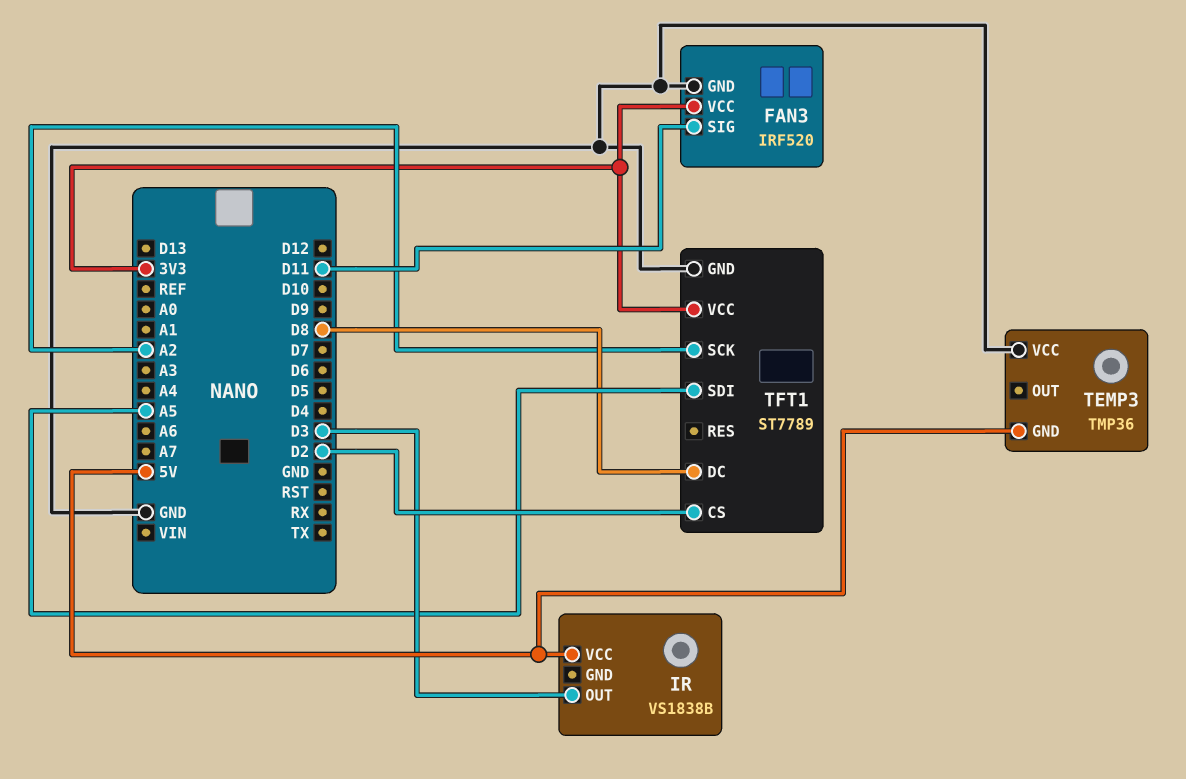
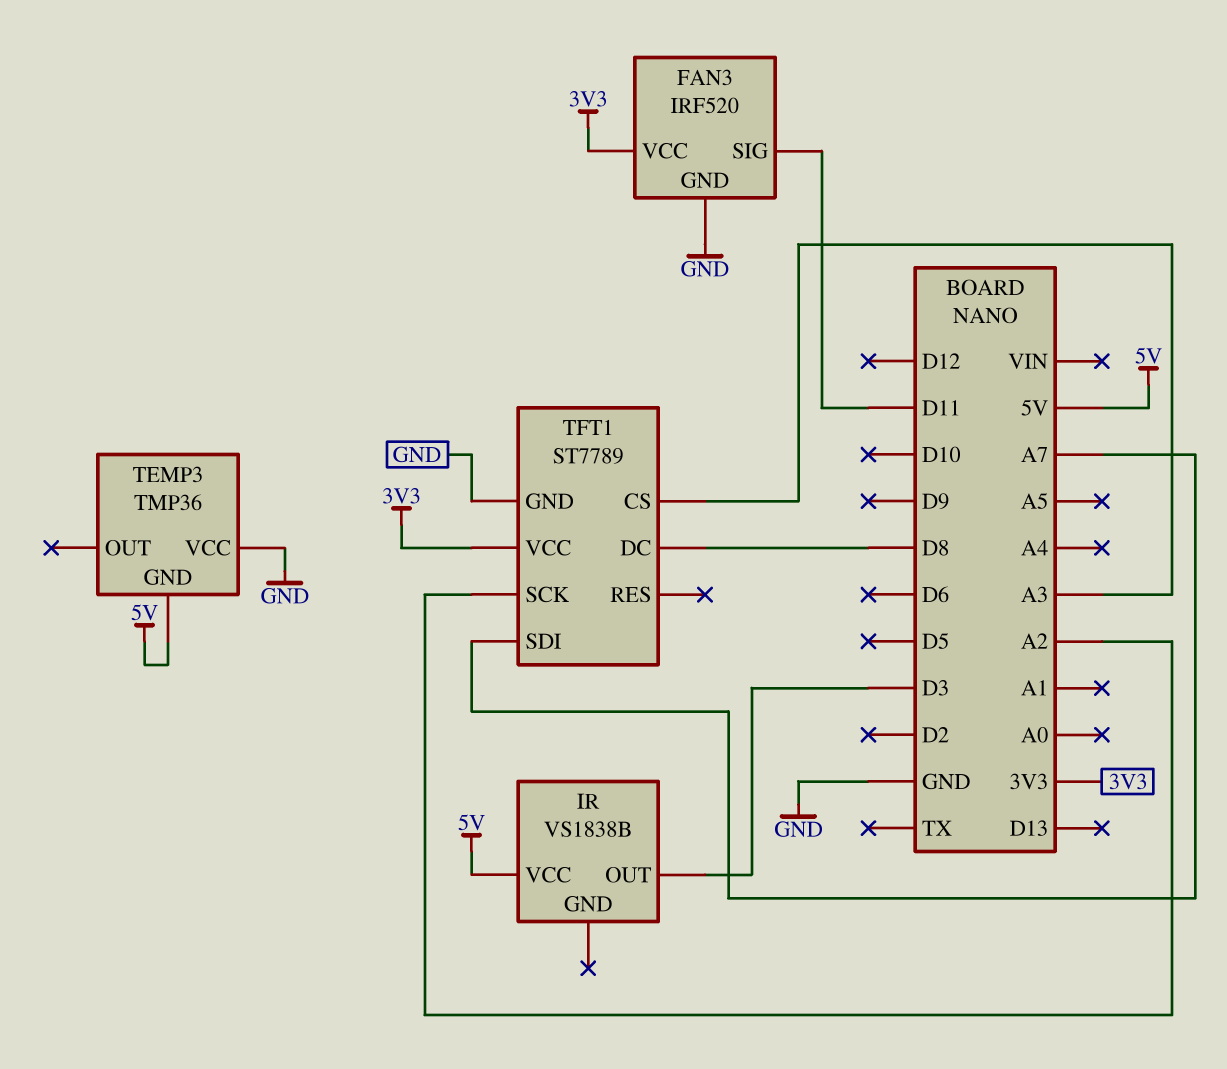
TFT1 pin CS: D2 -> A3
TFT1 pin SDI: A5 -> A7

